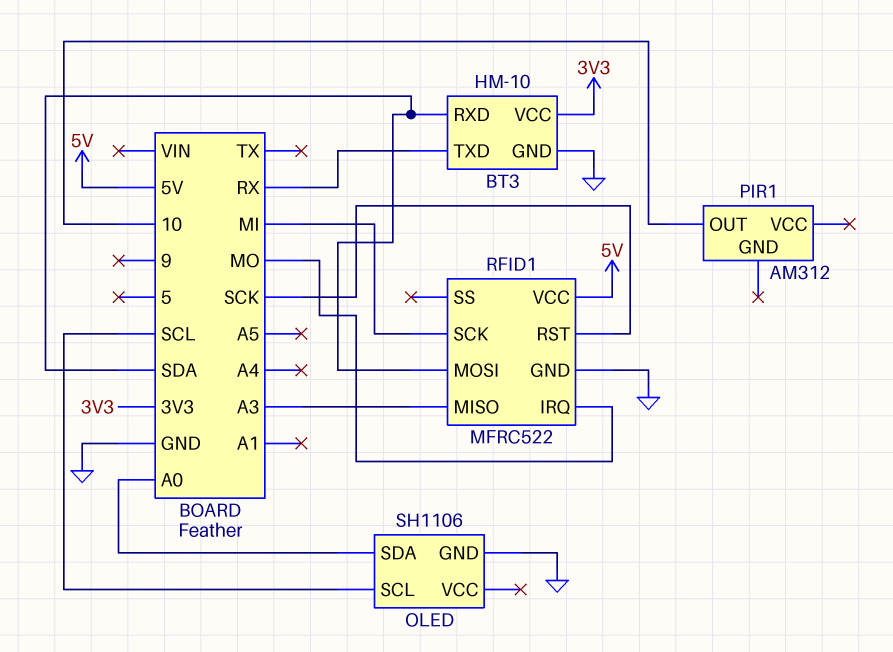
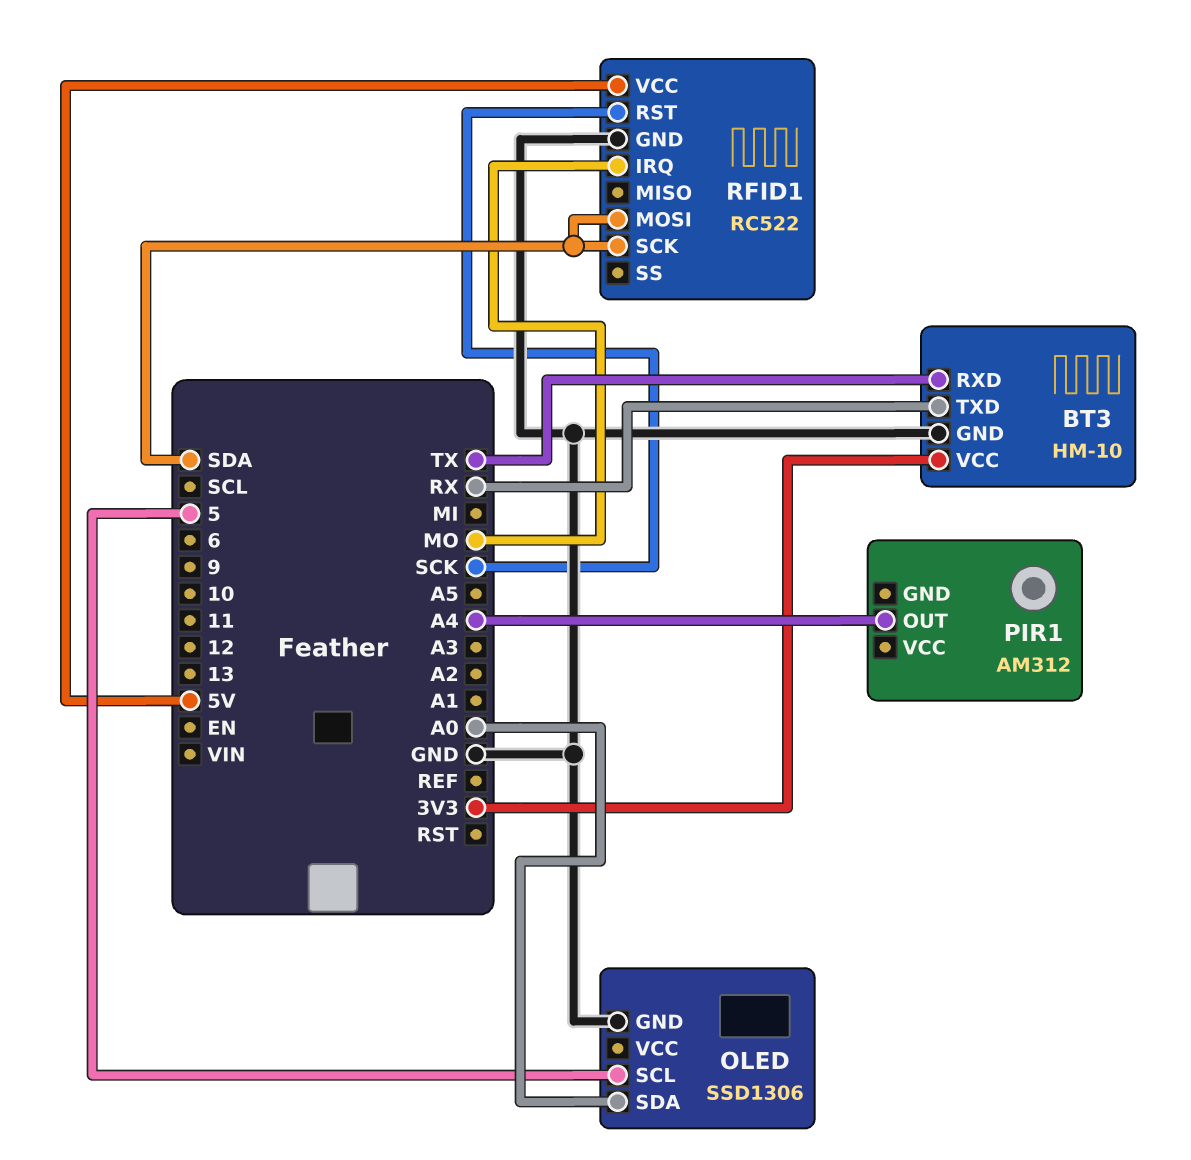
BT3 pin RXD: SDA -> TX
OLED: SH1106 -> SSD1306
OLED pin SCL: SCL -> 5
PIR1 pin OUT: 10 -> A4
RFID1: MFRC522 -> RC522
RFID1 pin MISO: A3 -> none
RFID1 pin SCK: MI -> SDA

